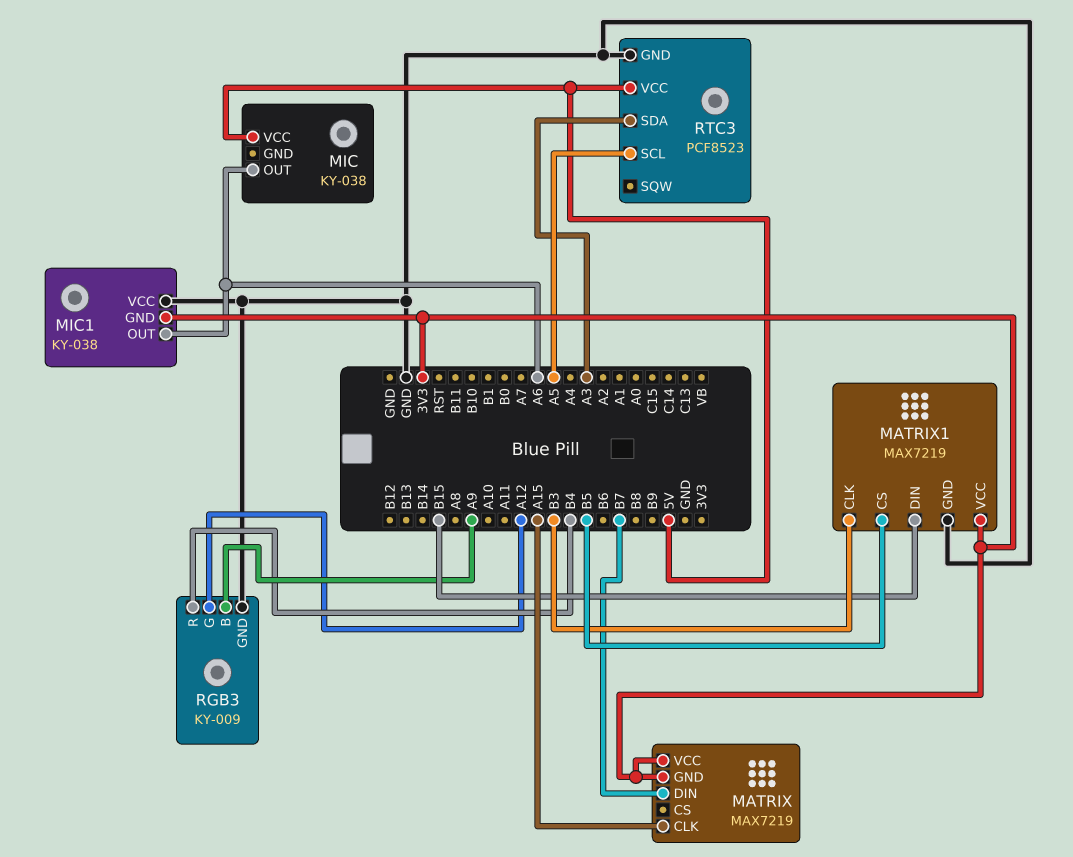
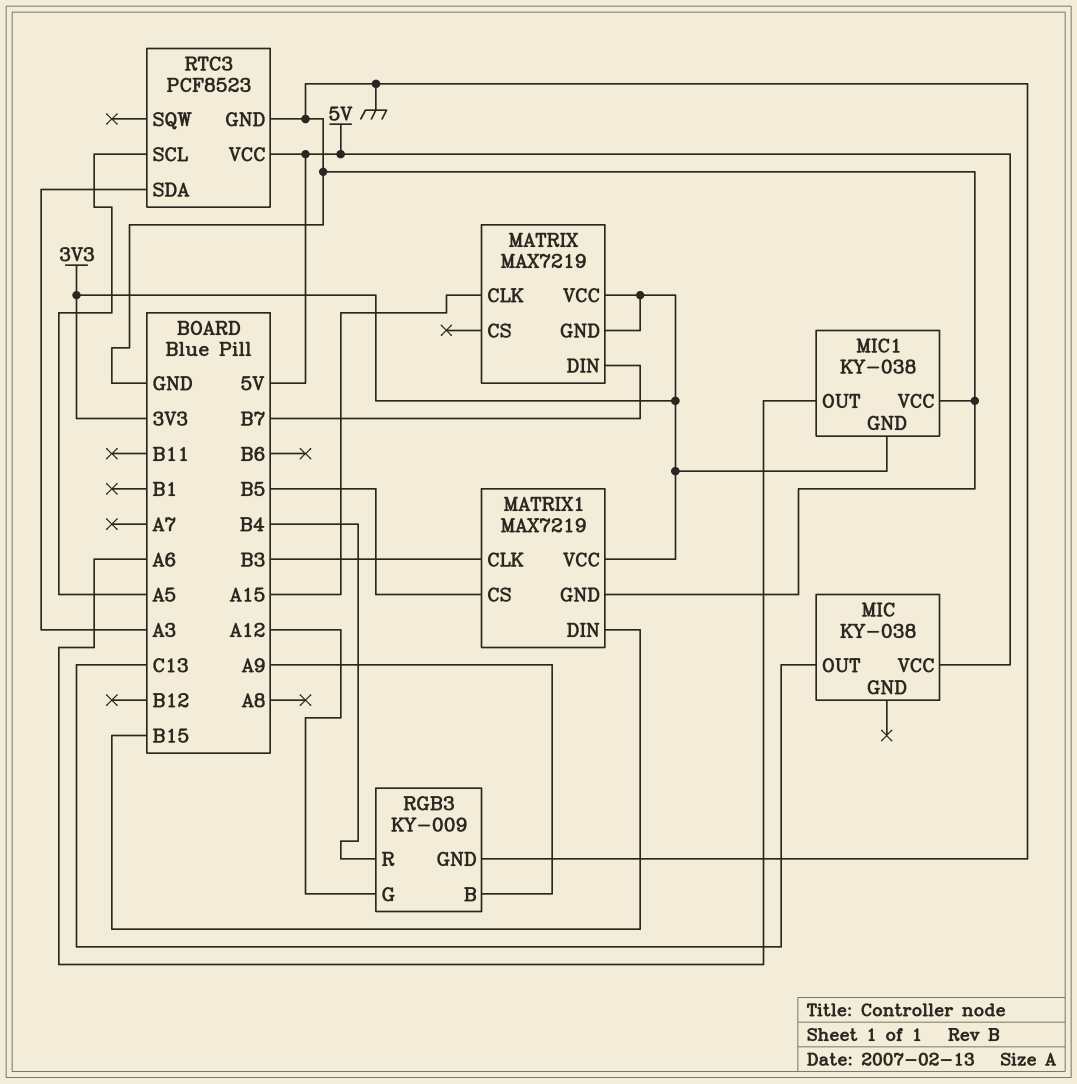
MIC pin OUT: A6 -> C13

